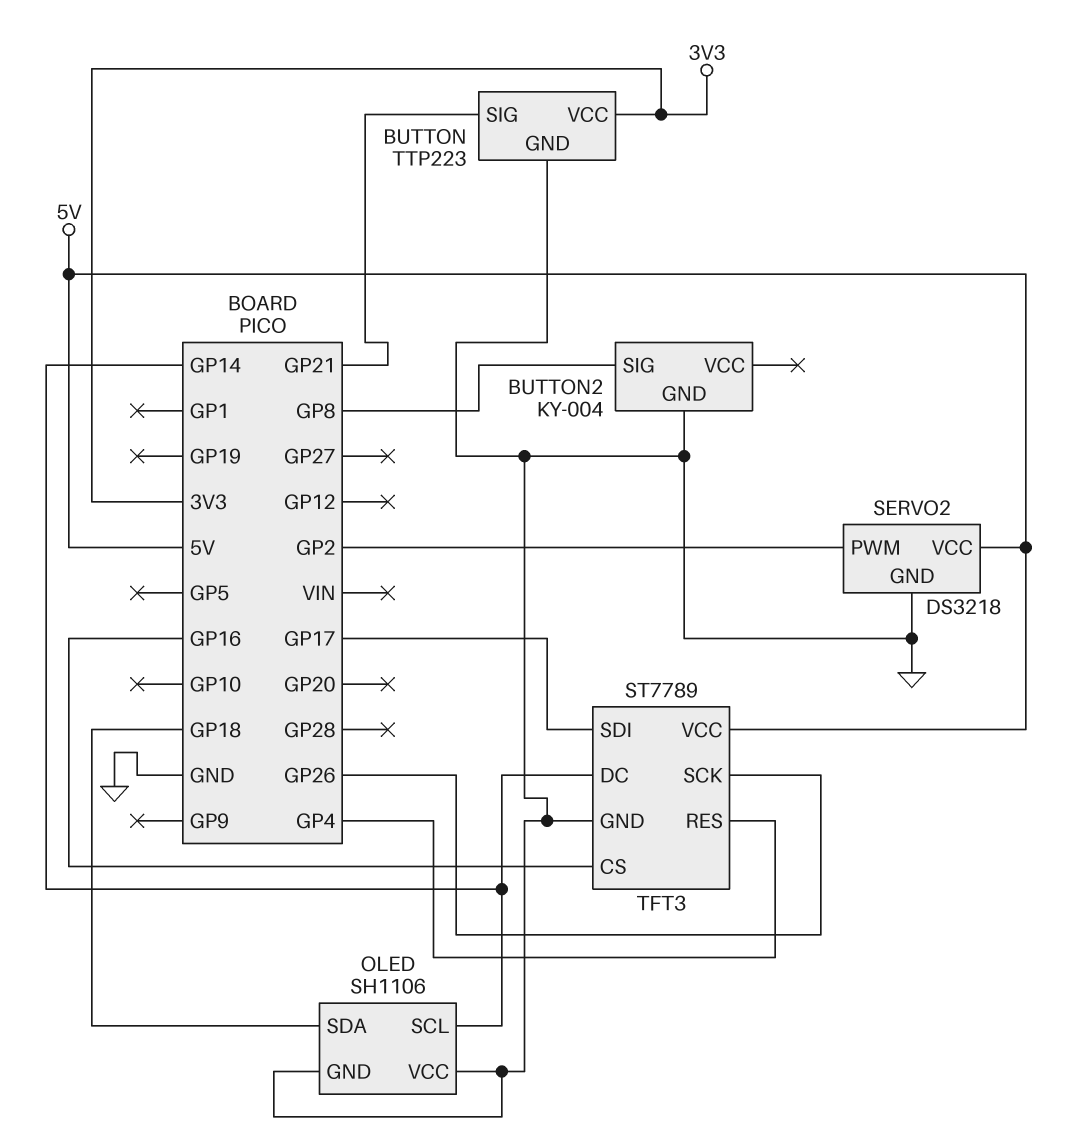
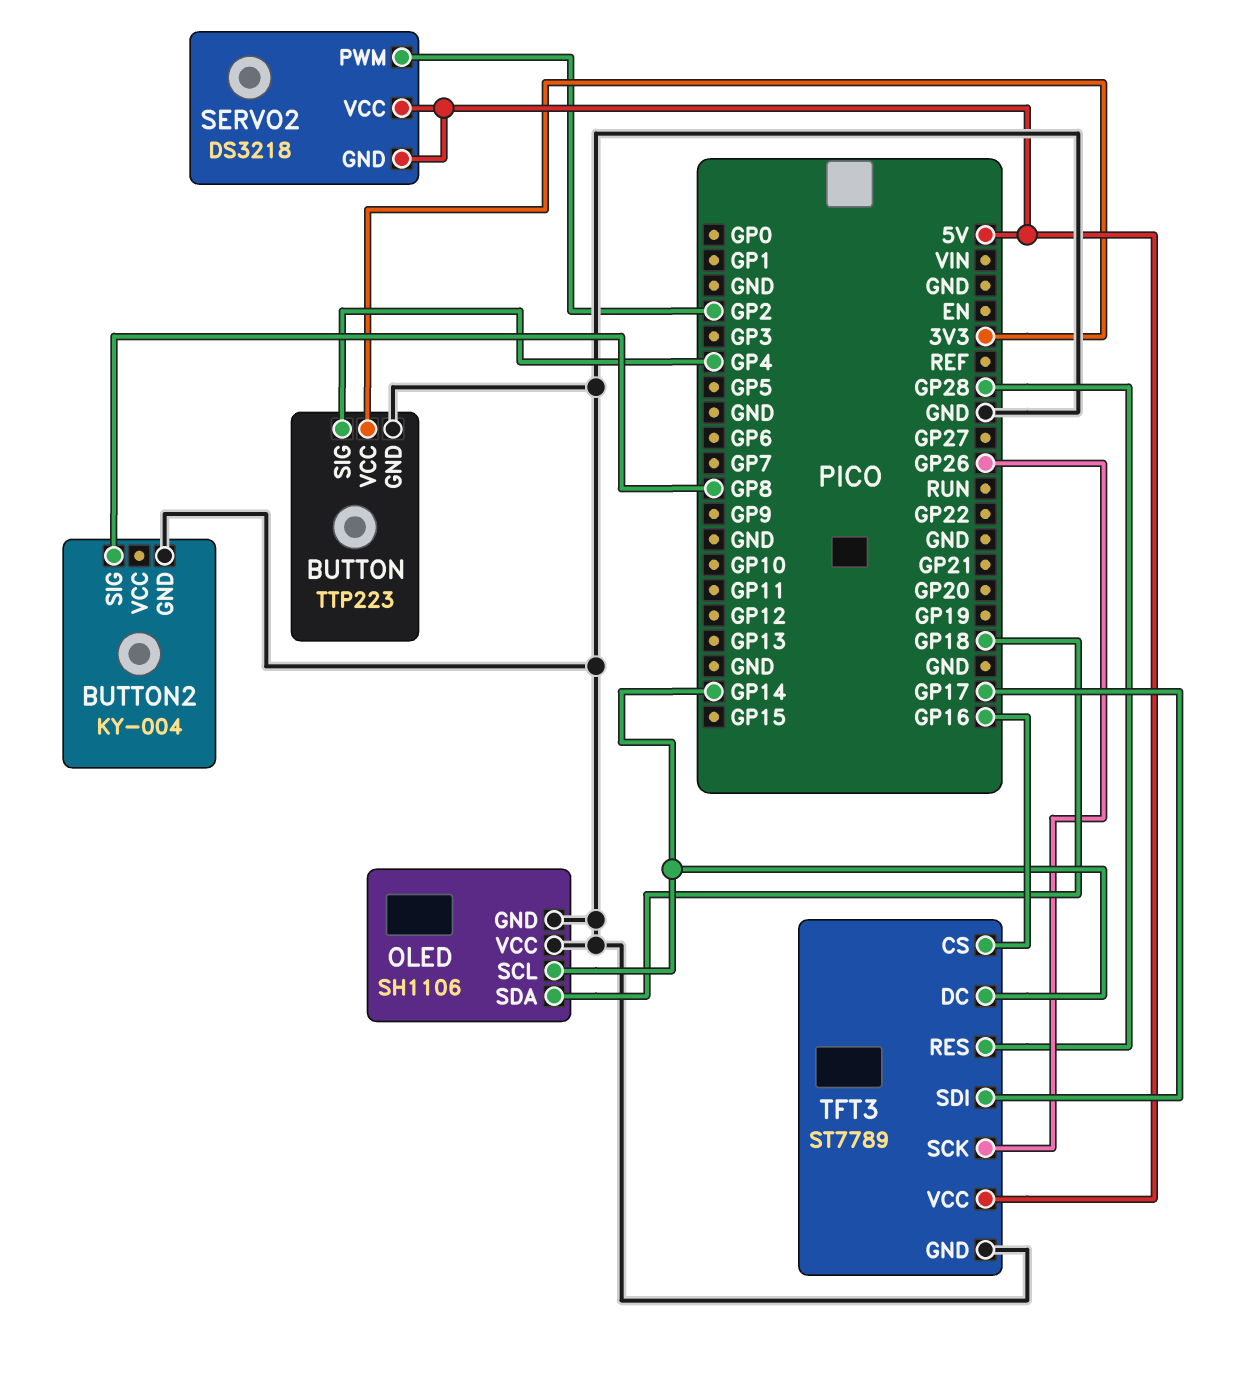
BUTTON pin SIG: GP21 -> GP4
SERVO2 pin GND: GND -> 5V
TFT3 pin RES: GP4 -> GP28

